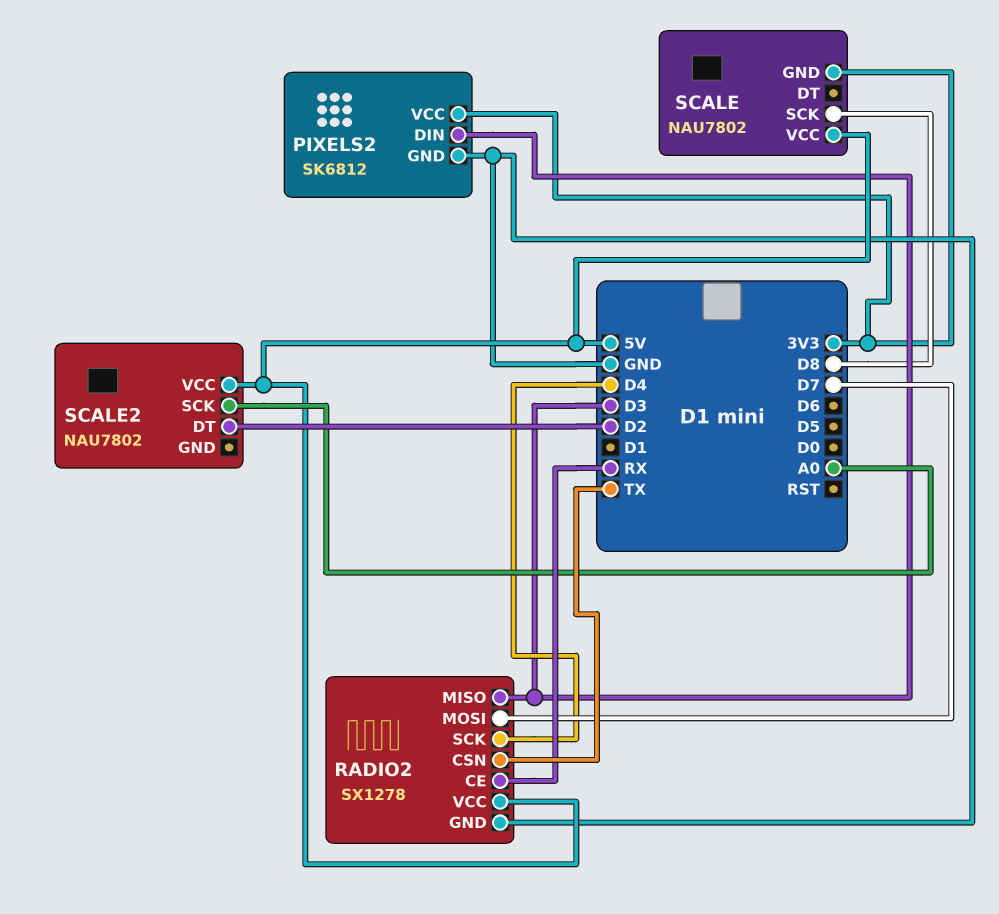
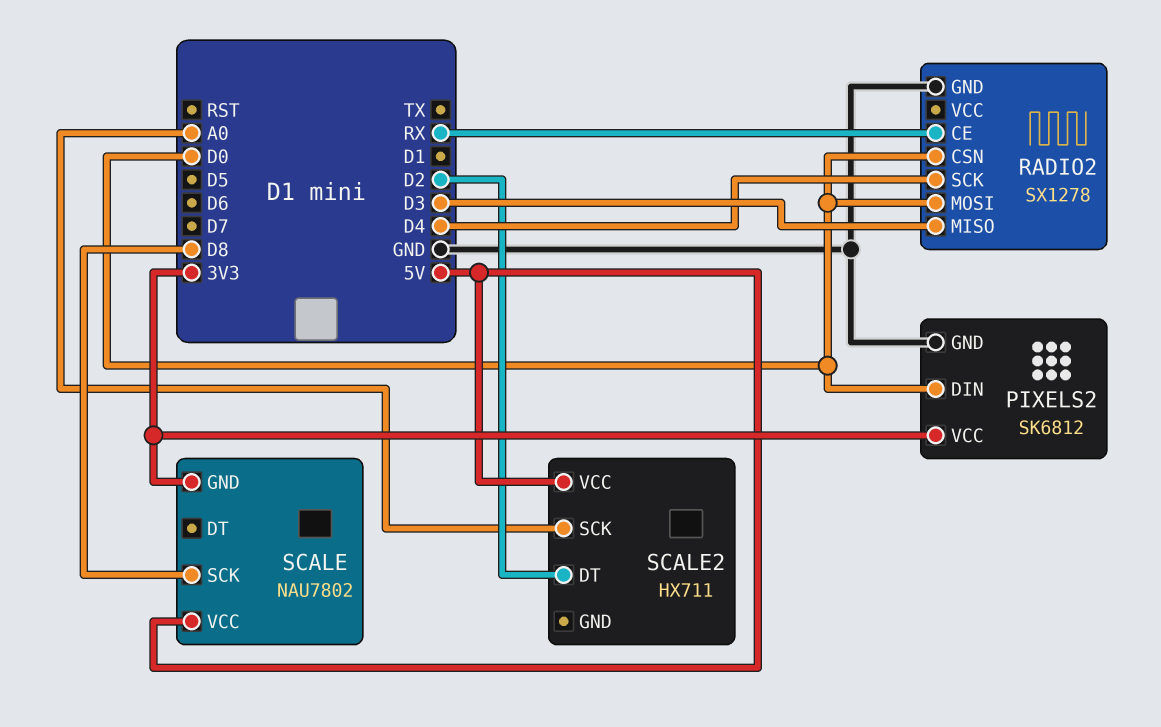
PIXELS2 pin DIN: D3 -> D0
RADIO2 pin CSN: TX -> D0
RADIO2 pin MOSI: D7 -> D0
RADIO2 pin VCC: 5V -> none
SCALE2: NAU7802 -> HX711

